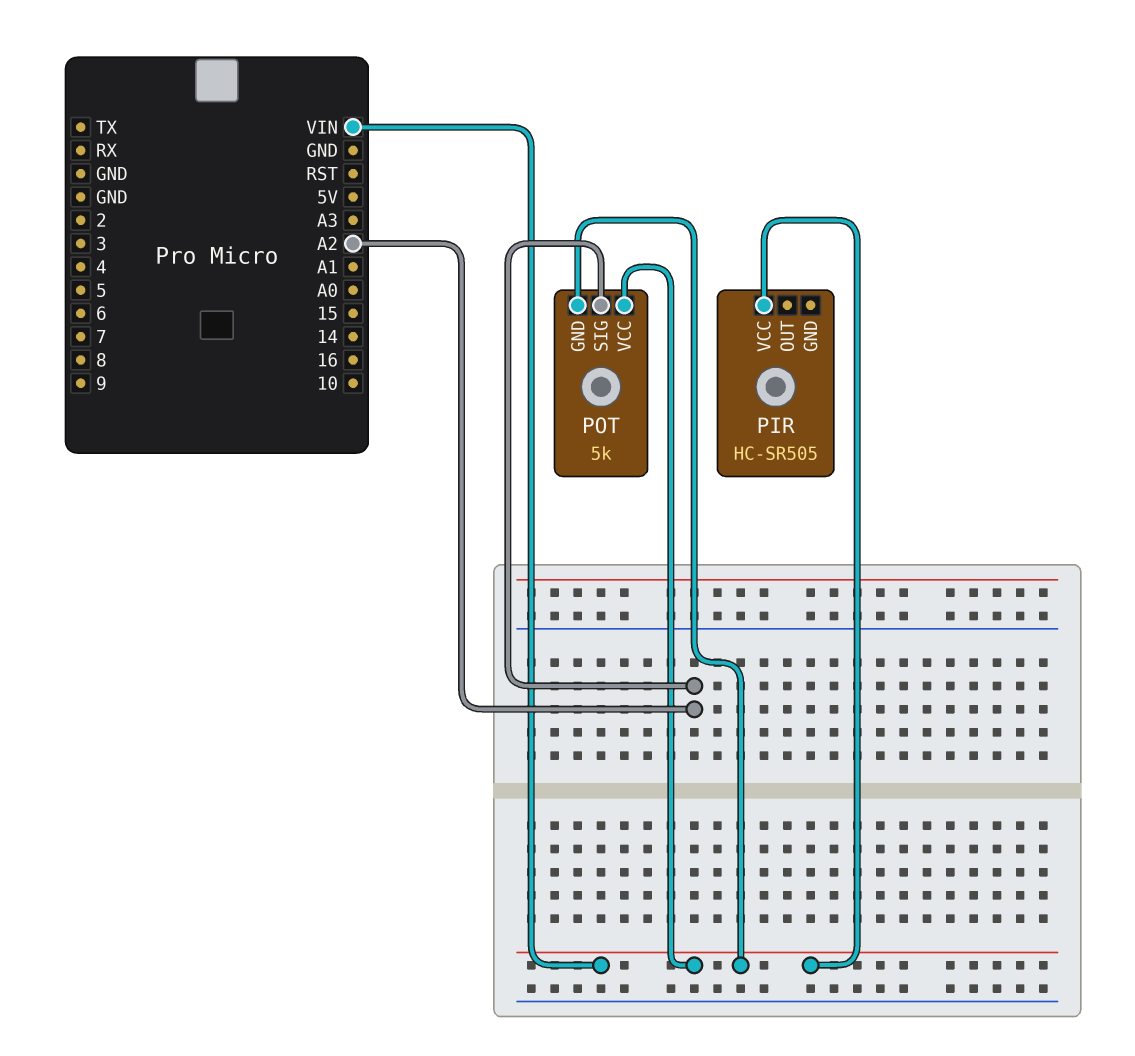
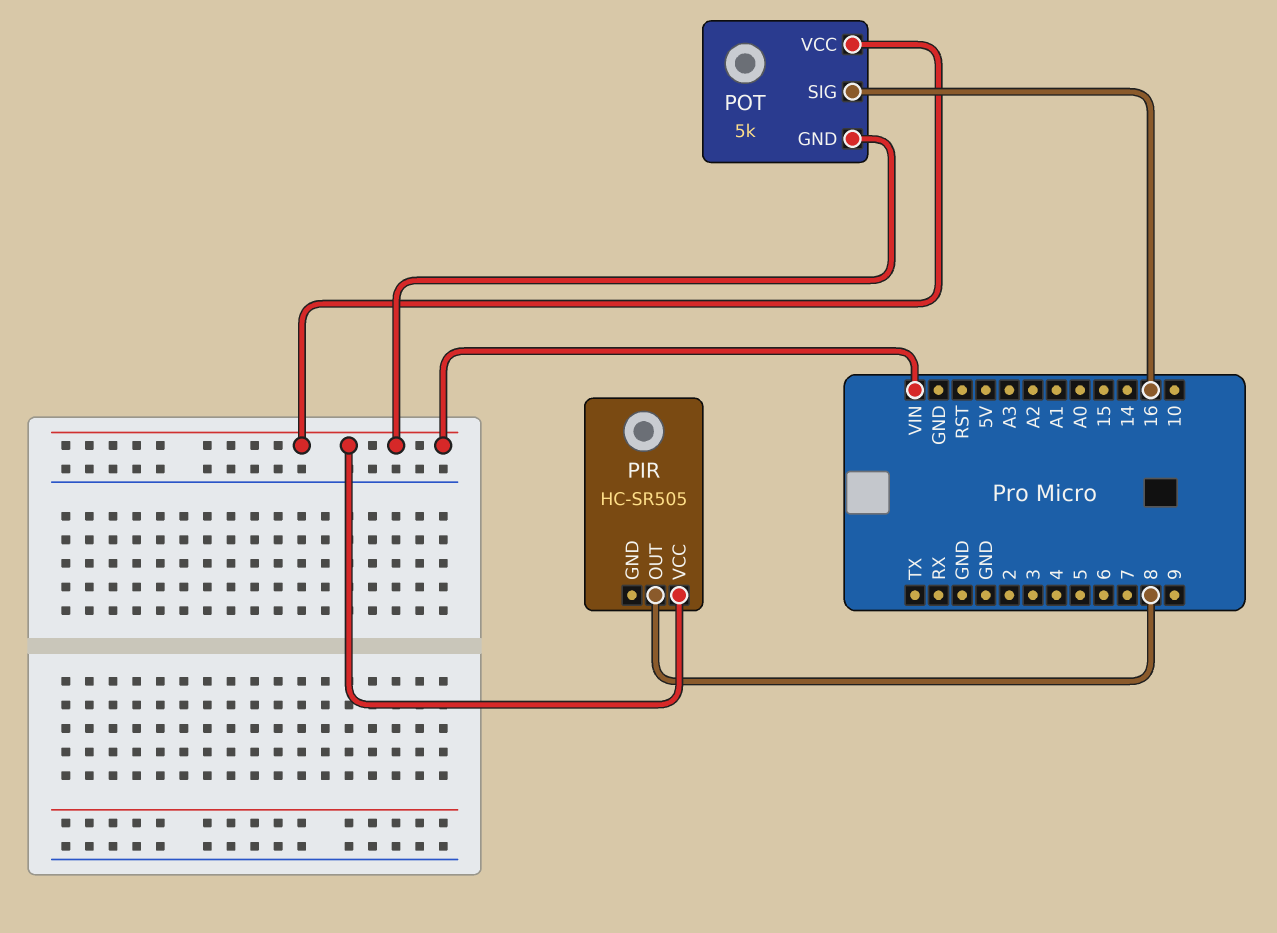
PIR pin OUT: none -> 8
POT pin SIG: A2 -> 16

